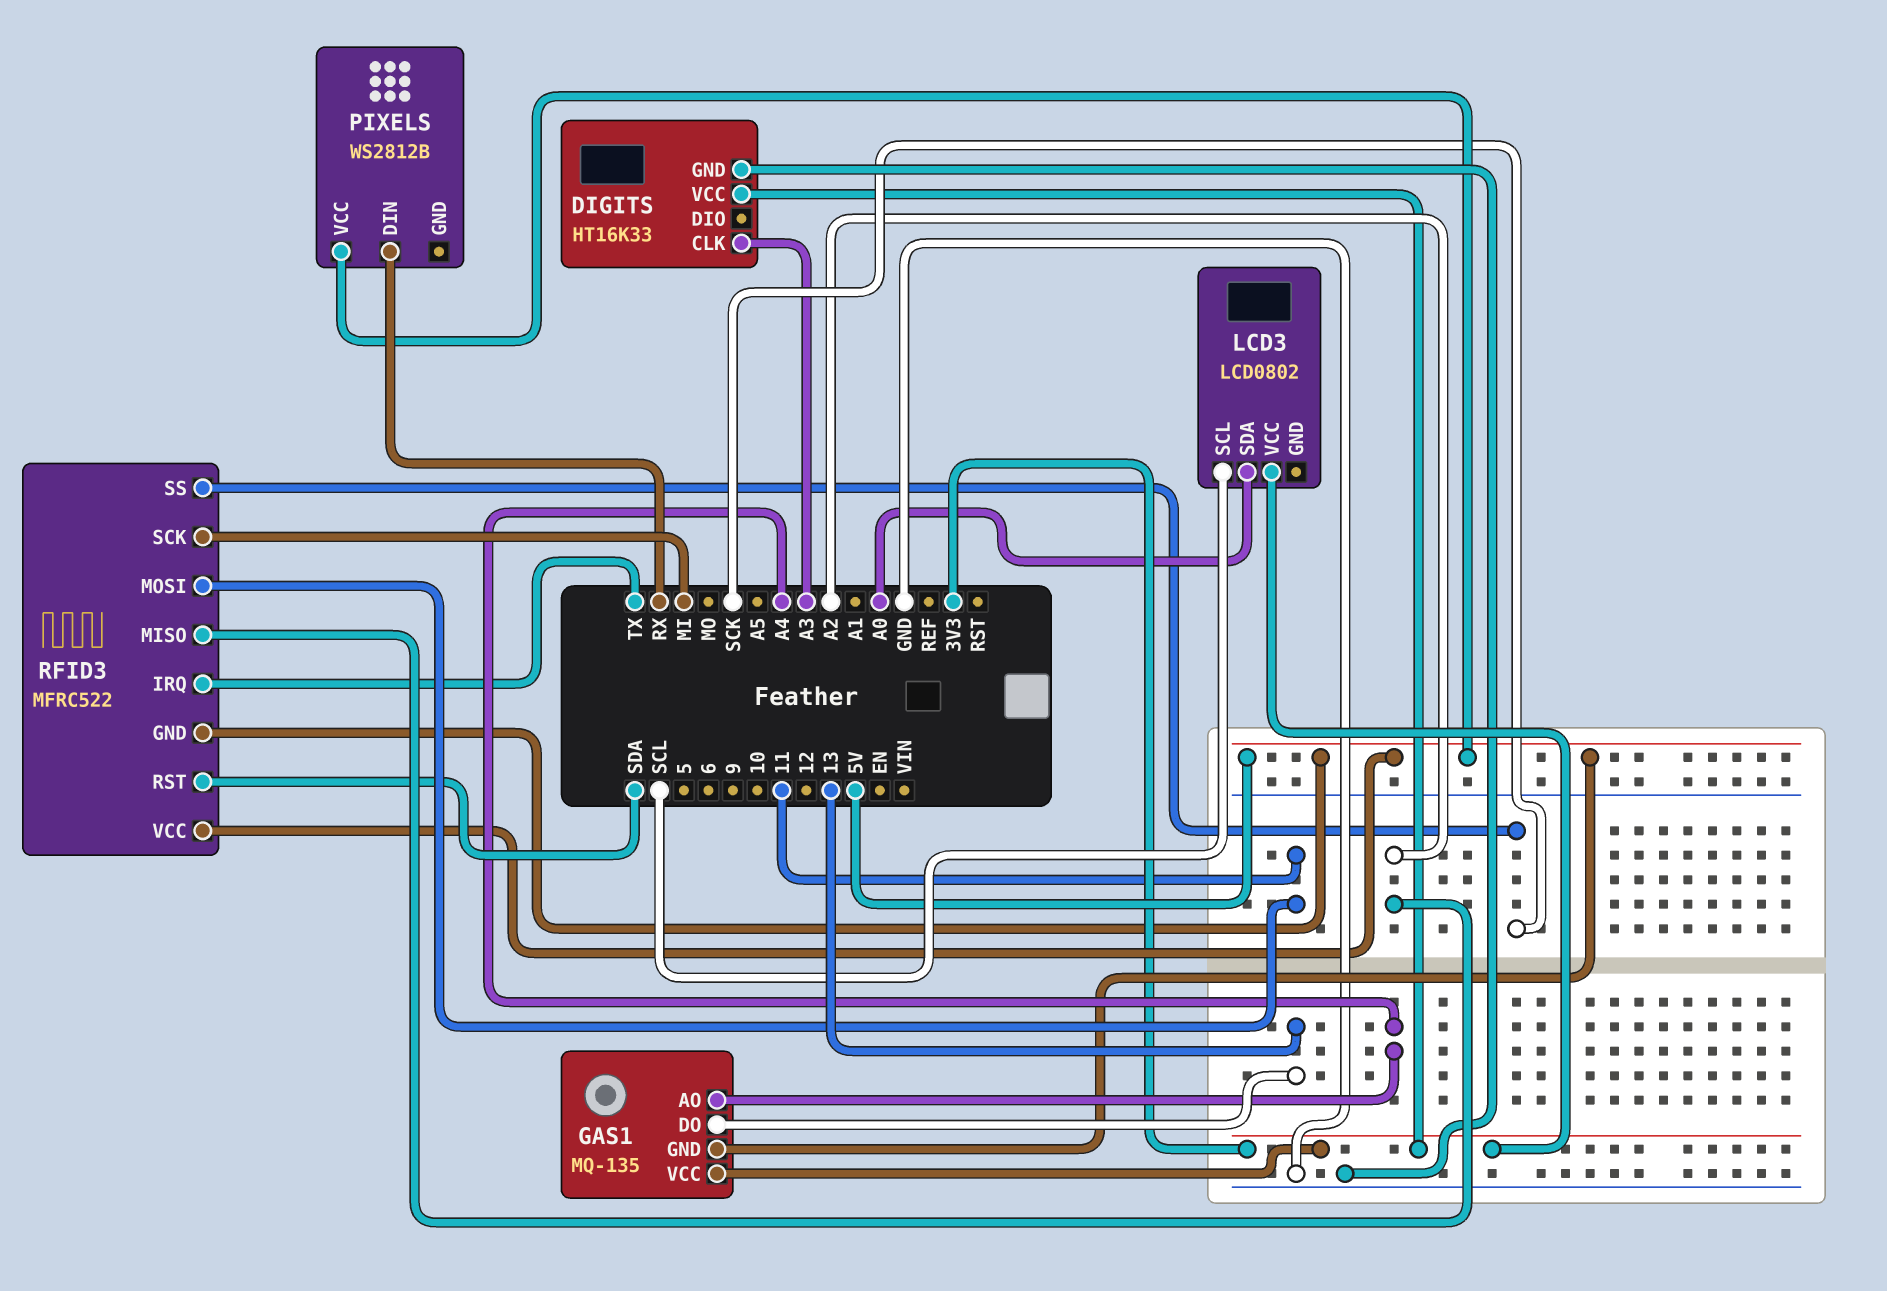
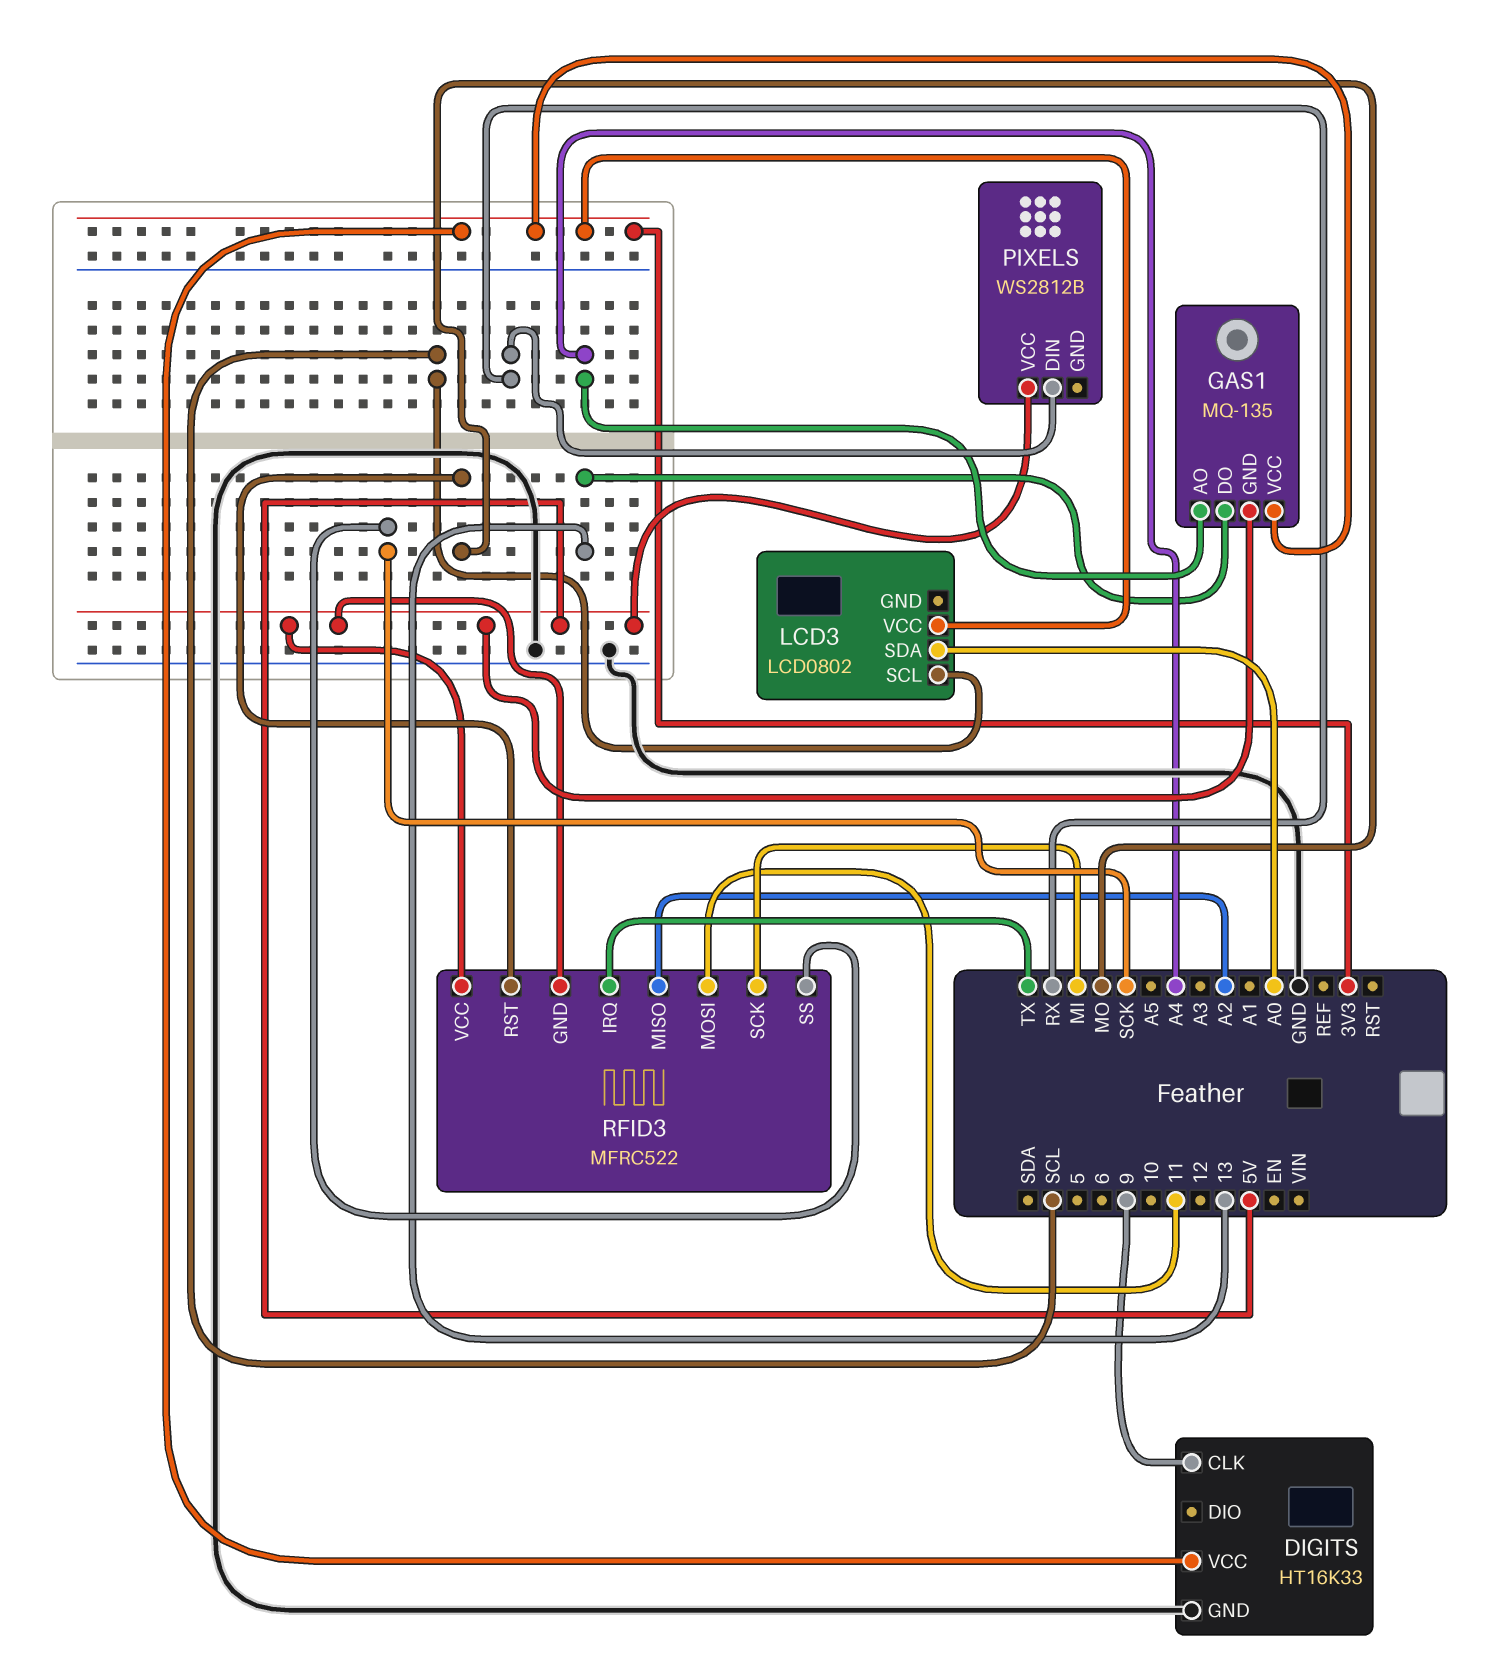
DIGITS pin CLK: A3 -> 9
RFID3 pin RST: SDA -> MO

